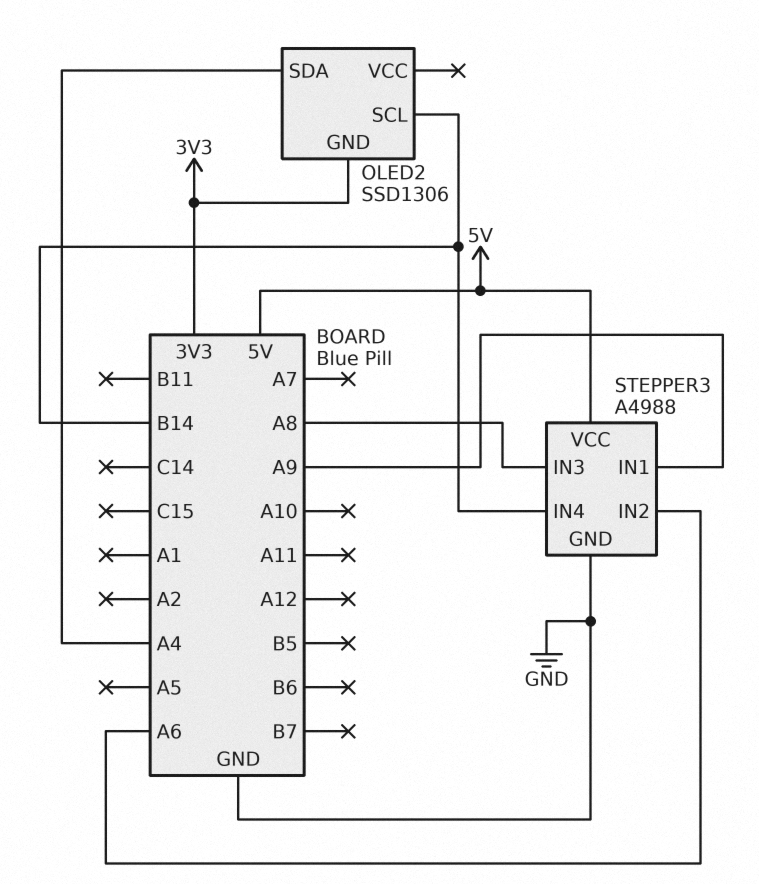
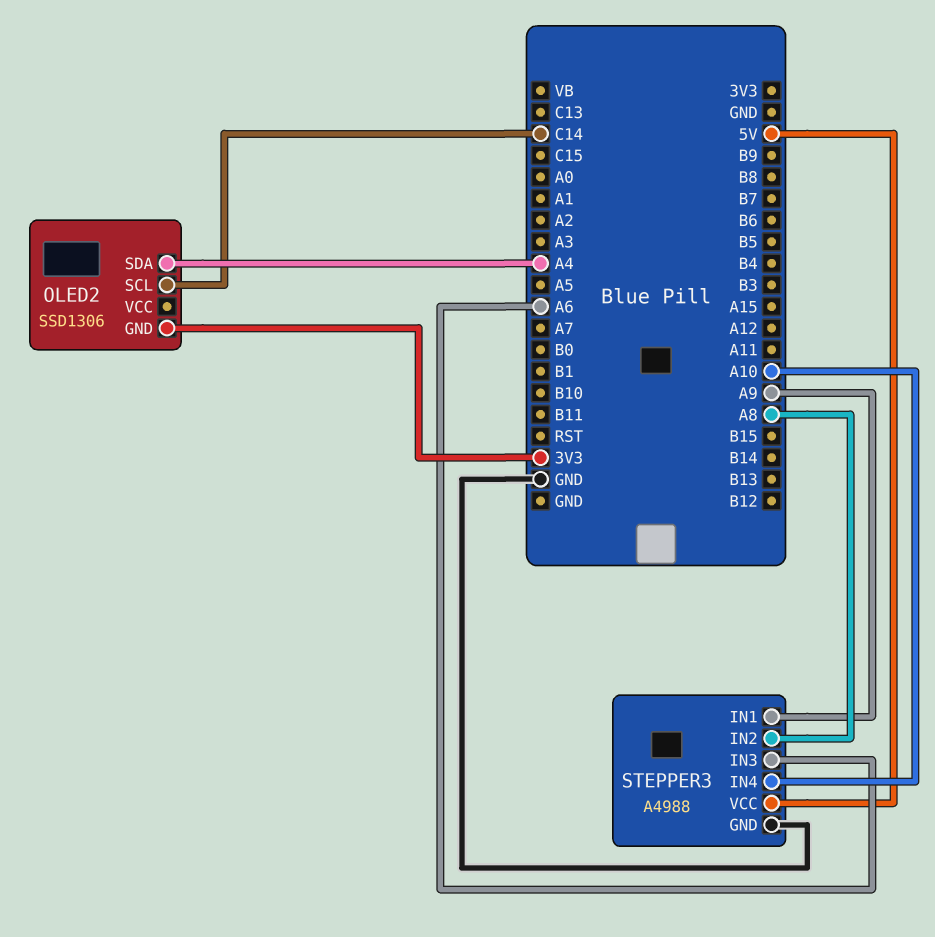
OLED2 pin SCL: B14 -> C14
STEPPER3 pin IN2: A6 -> A8
STEPPER3 pin IN3: A8 -> A6
STEPPER3 pin IN4: B14 -> A10

